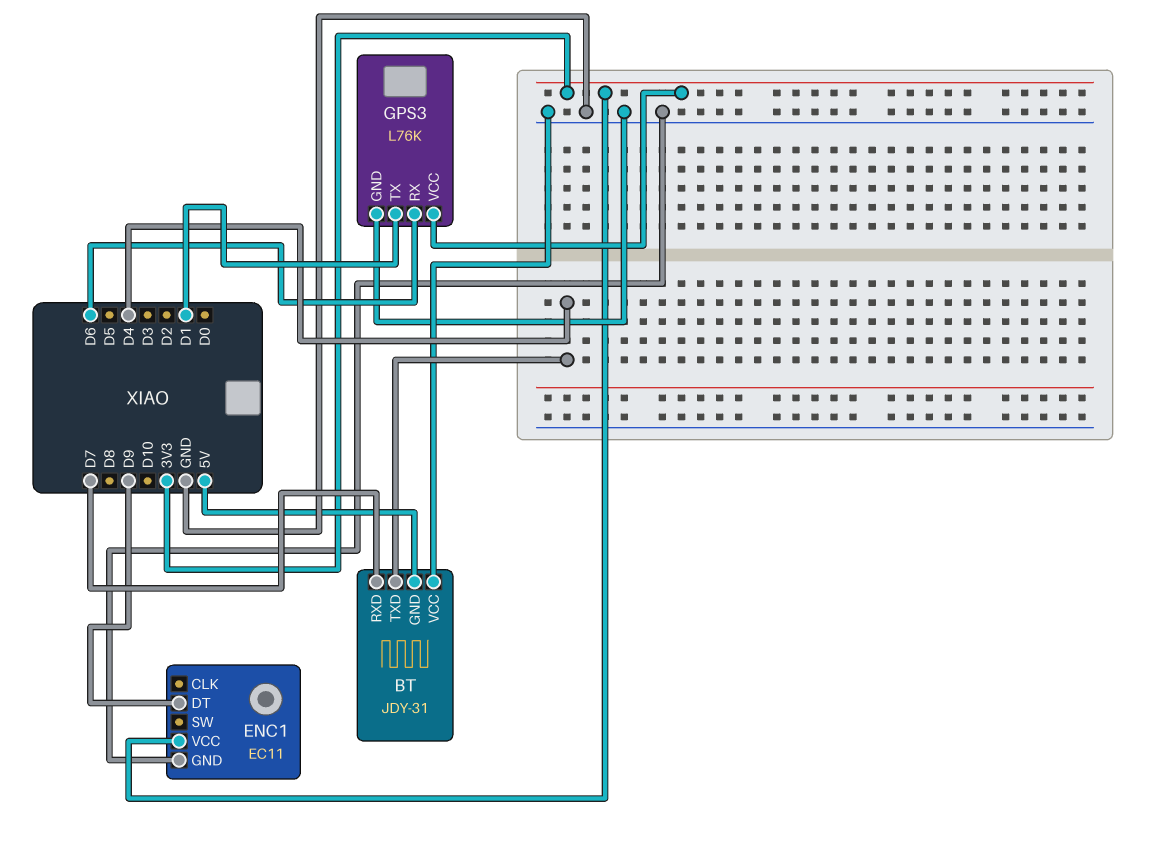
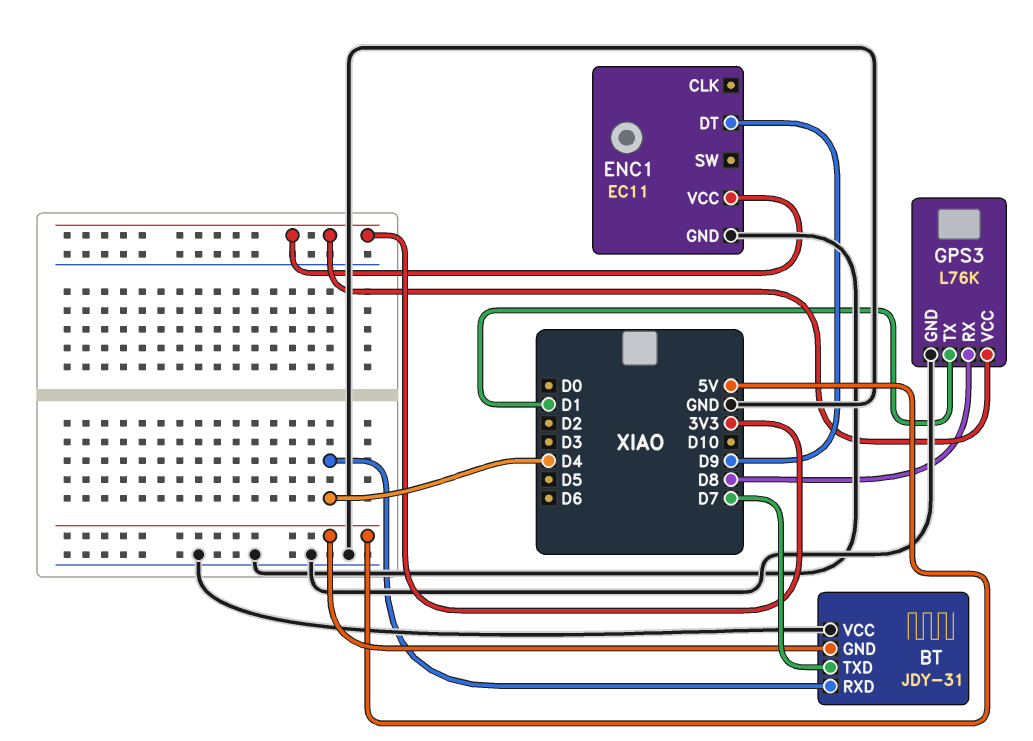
BT pin RXD: D7 -> D4
BT pin TXD: D4 -> D7
GPS3 pin RX: D6 -> D8

